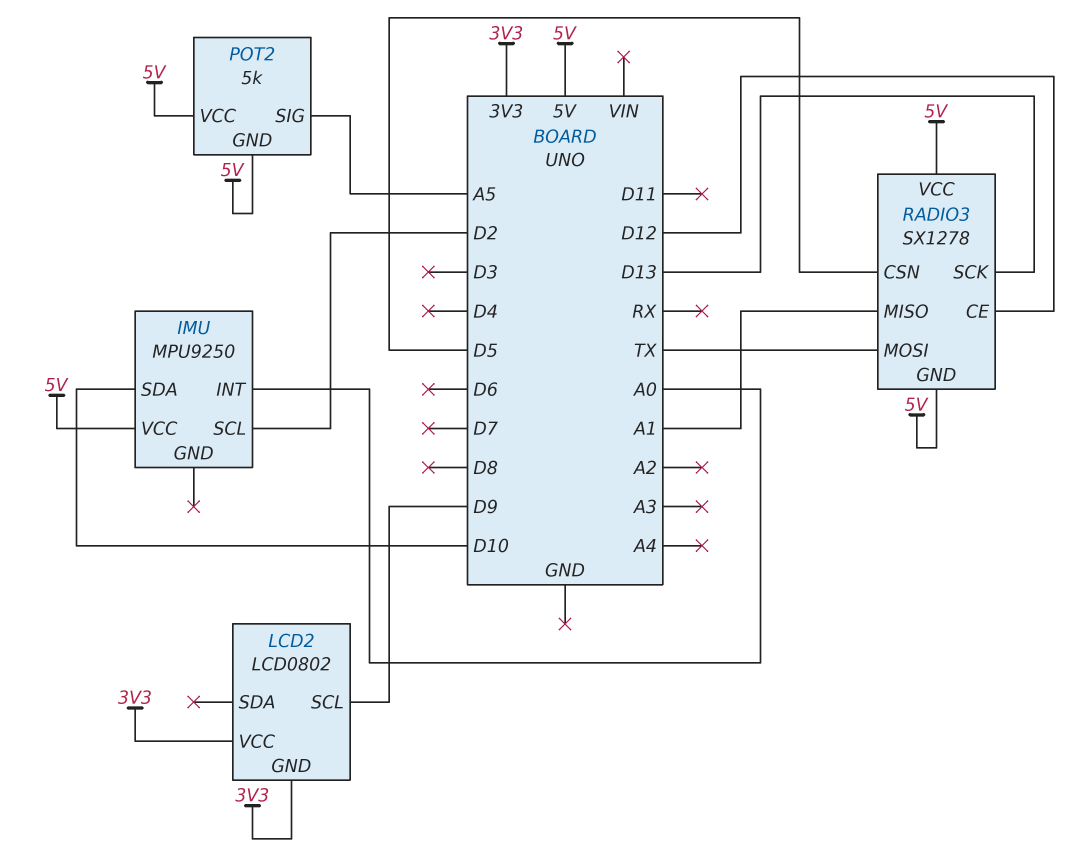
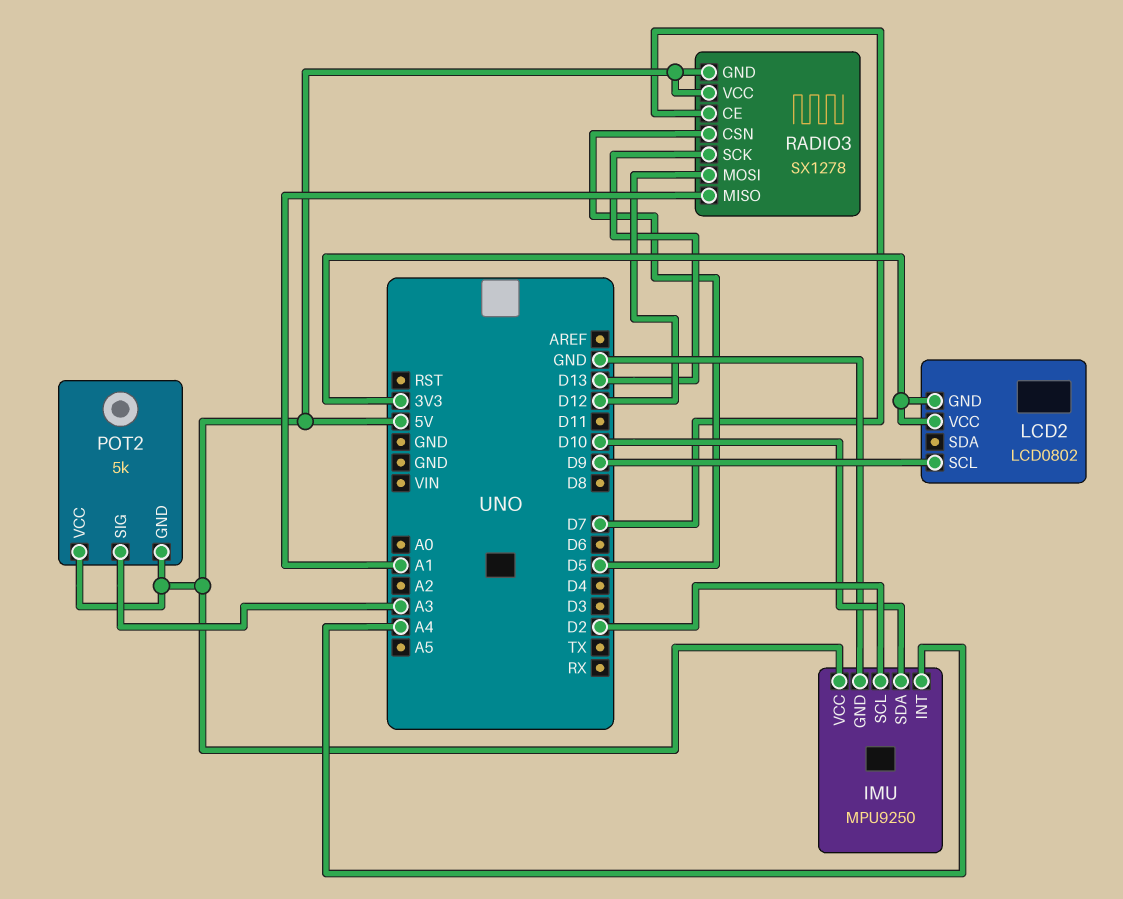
IMU pin GND: none -> GND
IMU pin INT: A0 -> A4
POT2 pin SIG: A5 -> A3
RADIO3 pin CE: D12 -> D7
RADIO3 pin MOSI: TX -> D12

